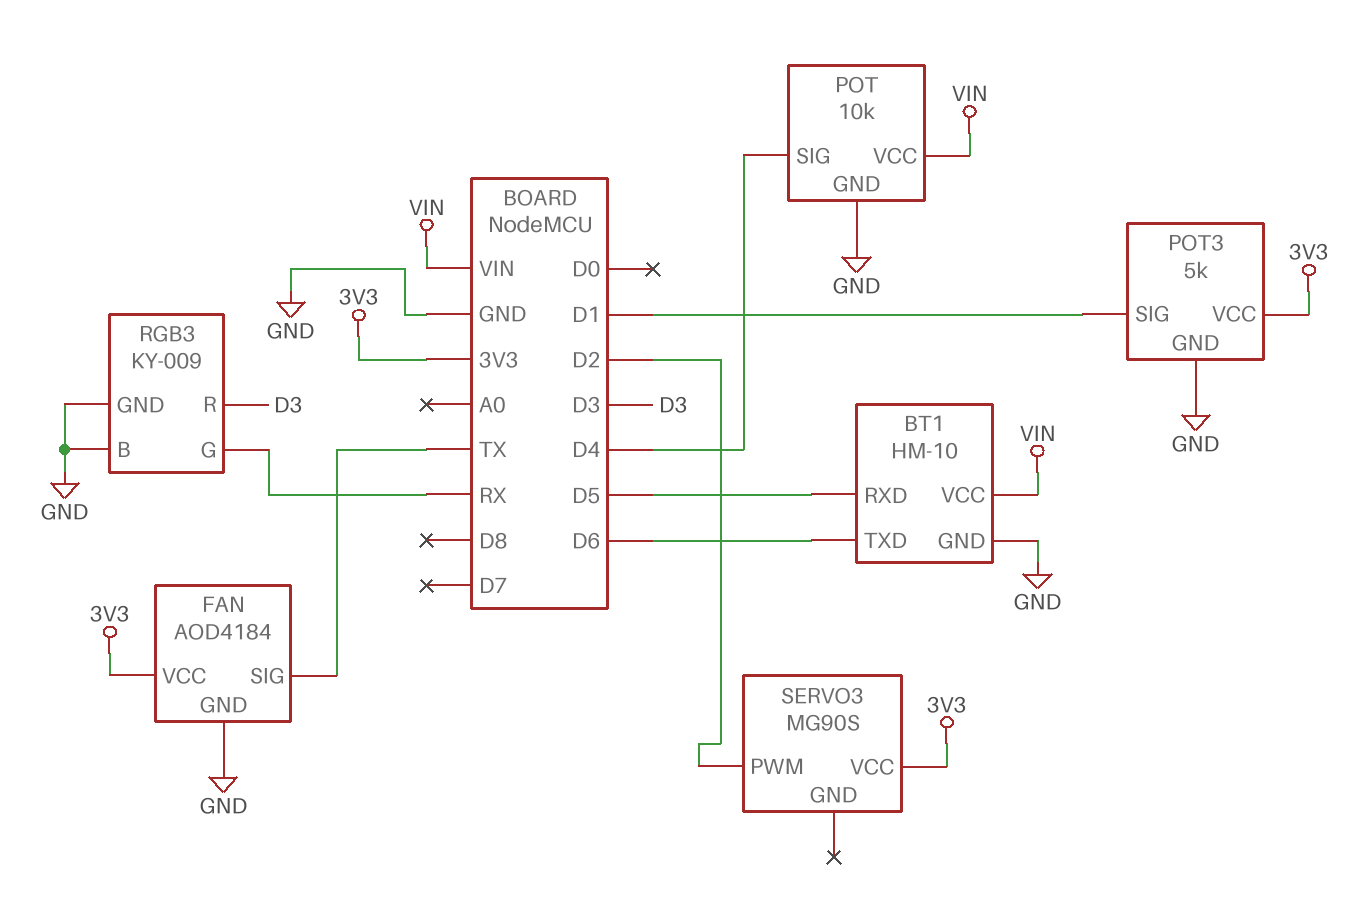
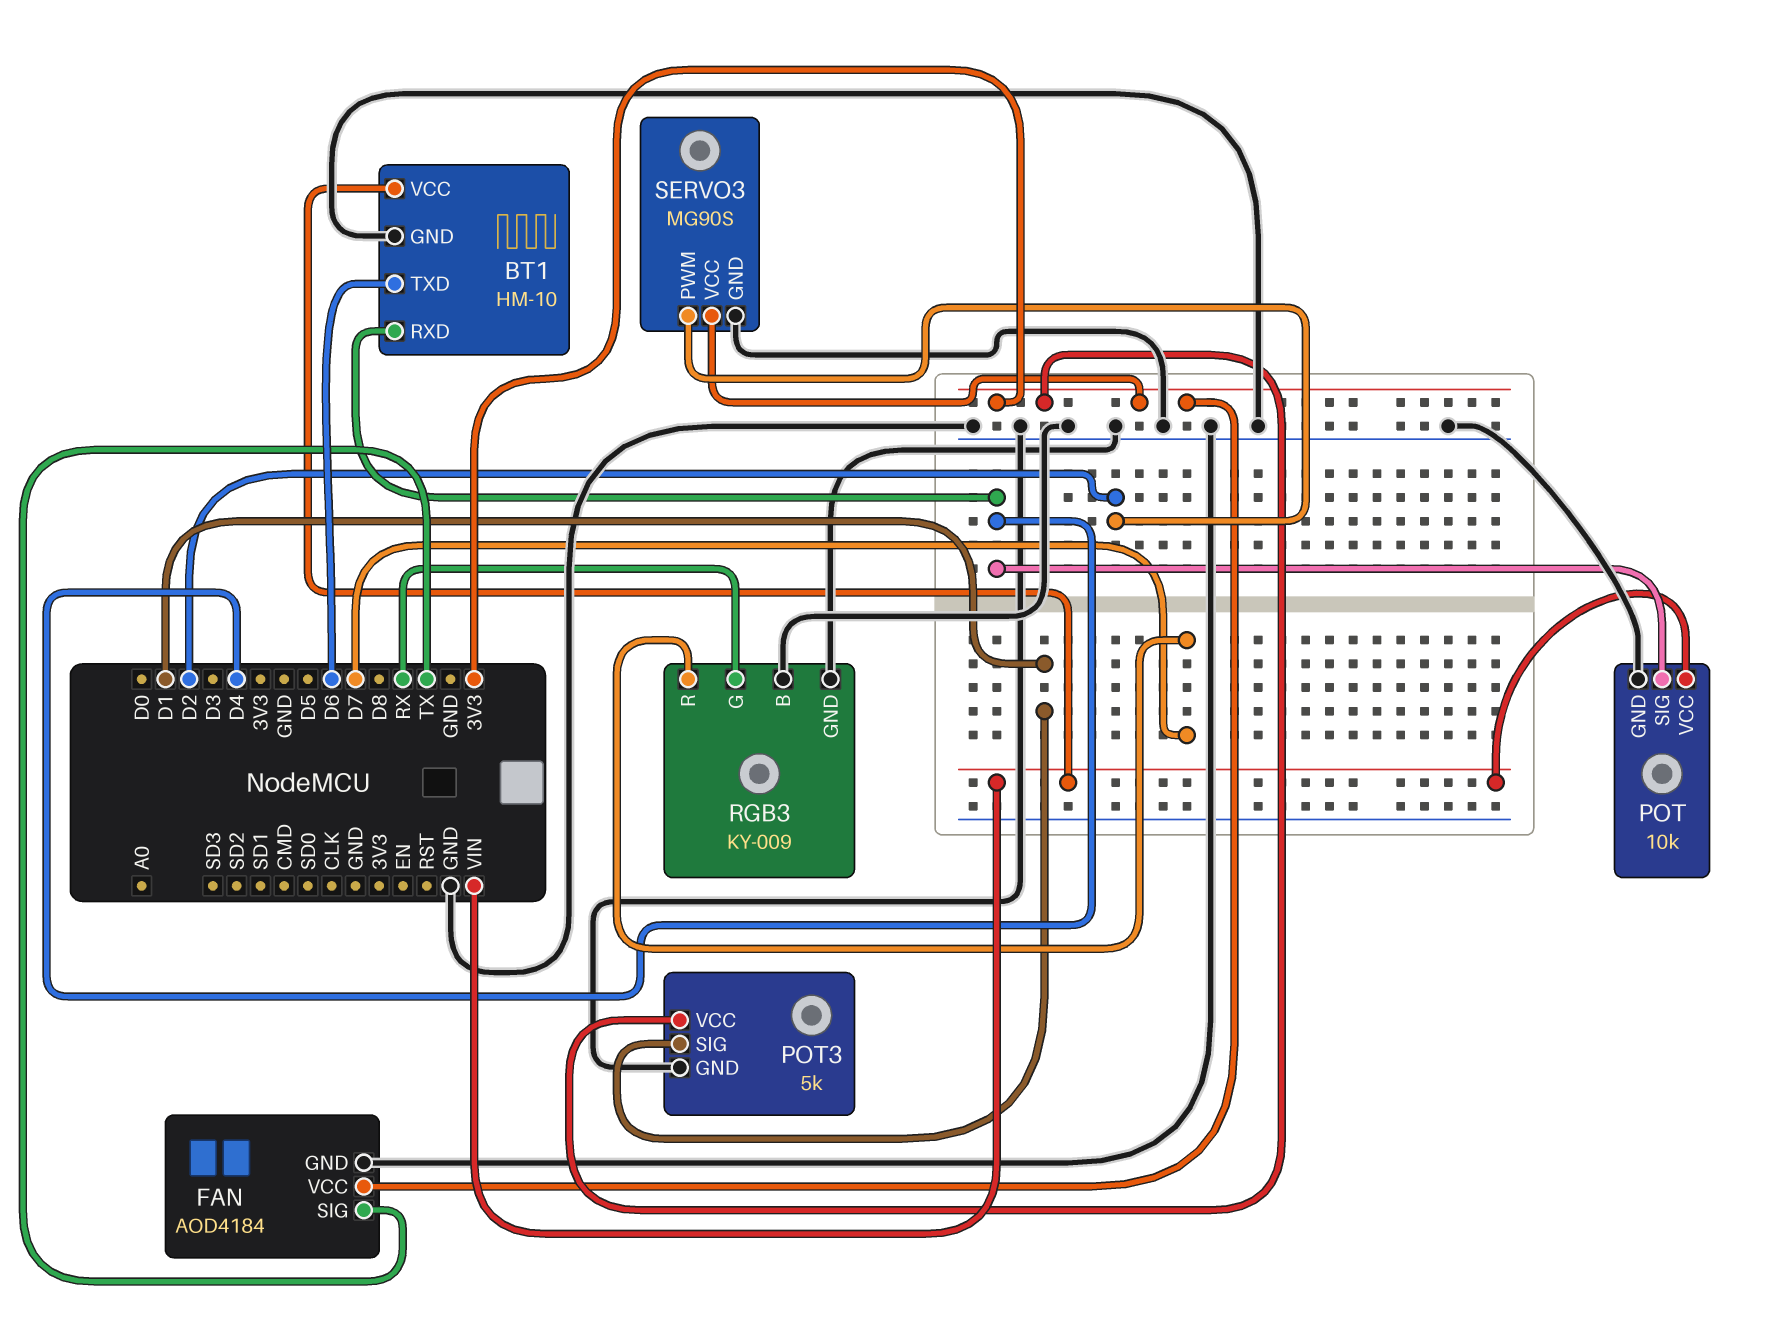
BT1 pin RXD: D5 -> D4
RGB3 pin R: D3 -> D7
SERVO3 pin GND: none -> GND

